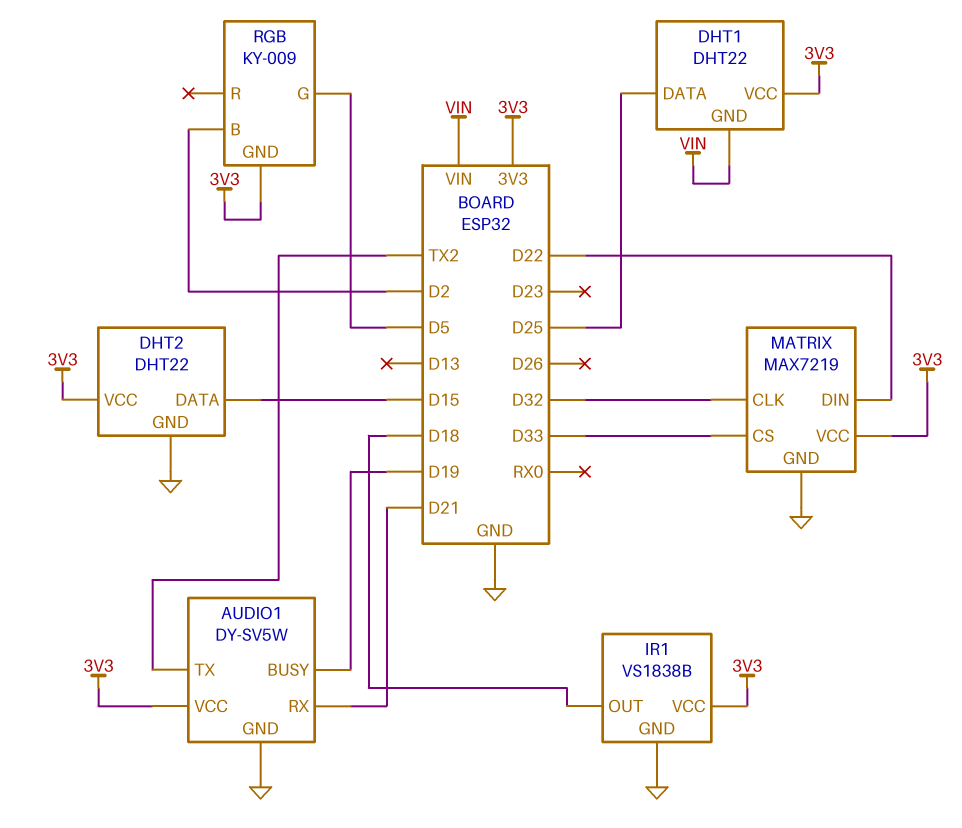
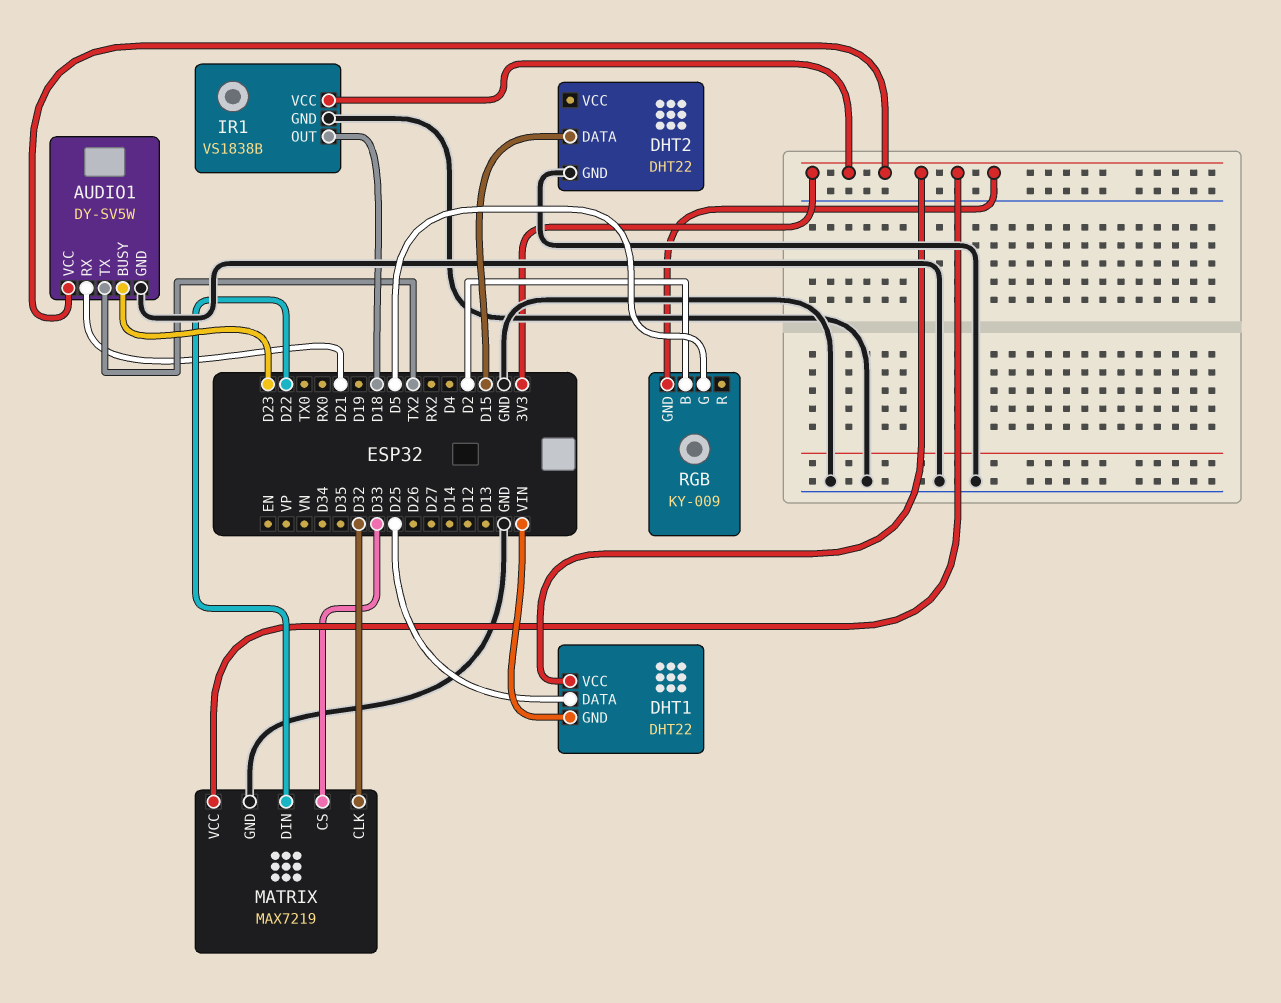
AUDIO1 pin BUSY: D19 -> D23
DHT2 pin VCC: 3V3 -> none

